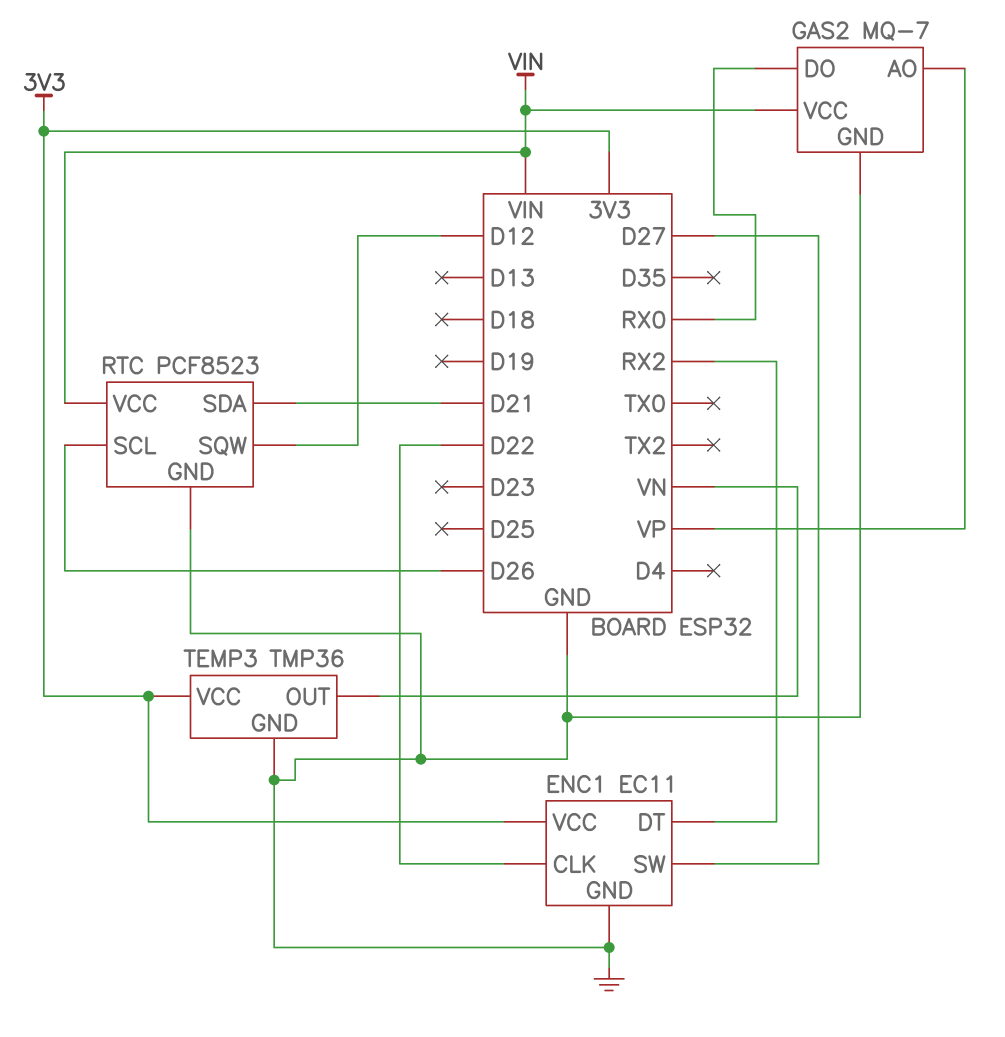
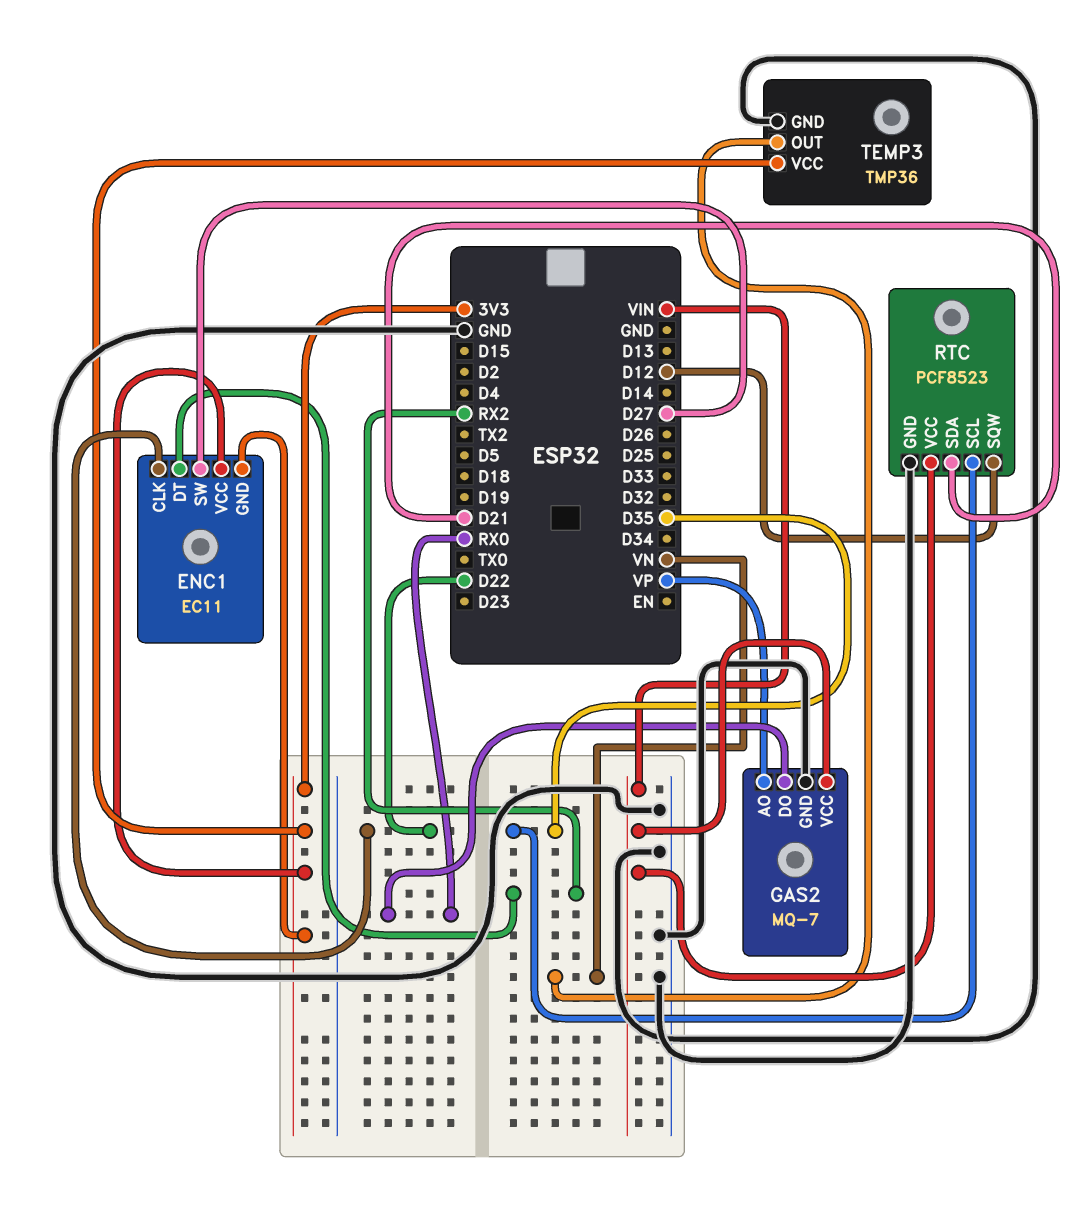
ENC1 pin GND: GND -> 3V3
RTC pin SCL: D26 -> D35

